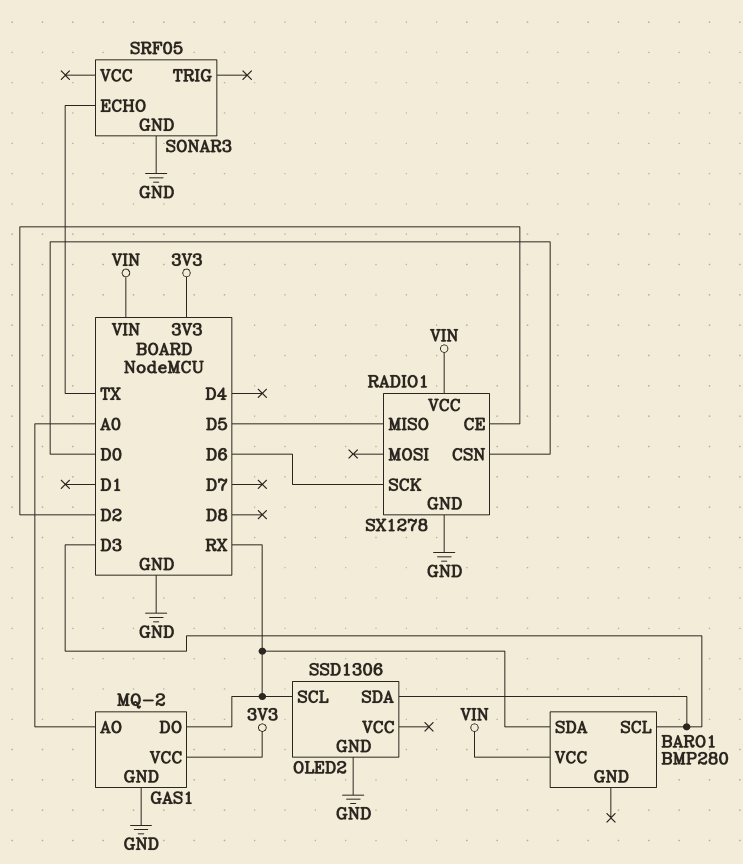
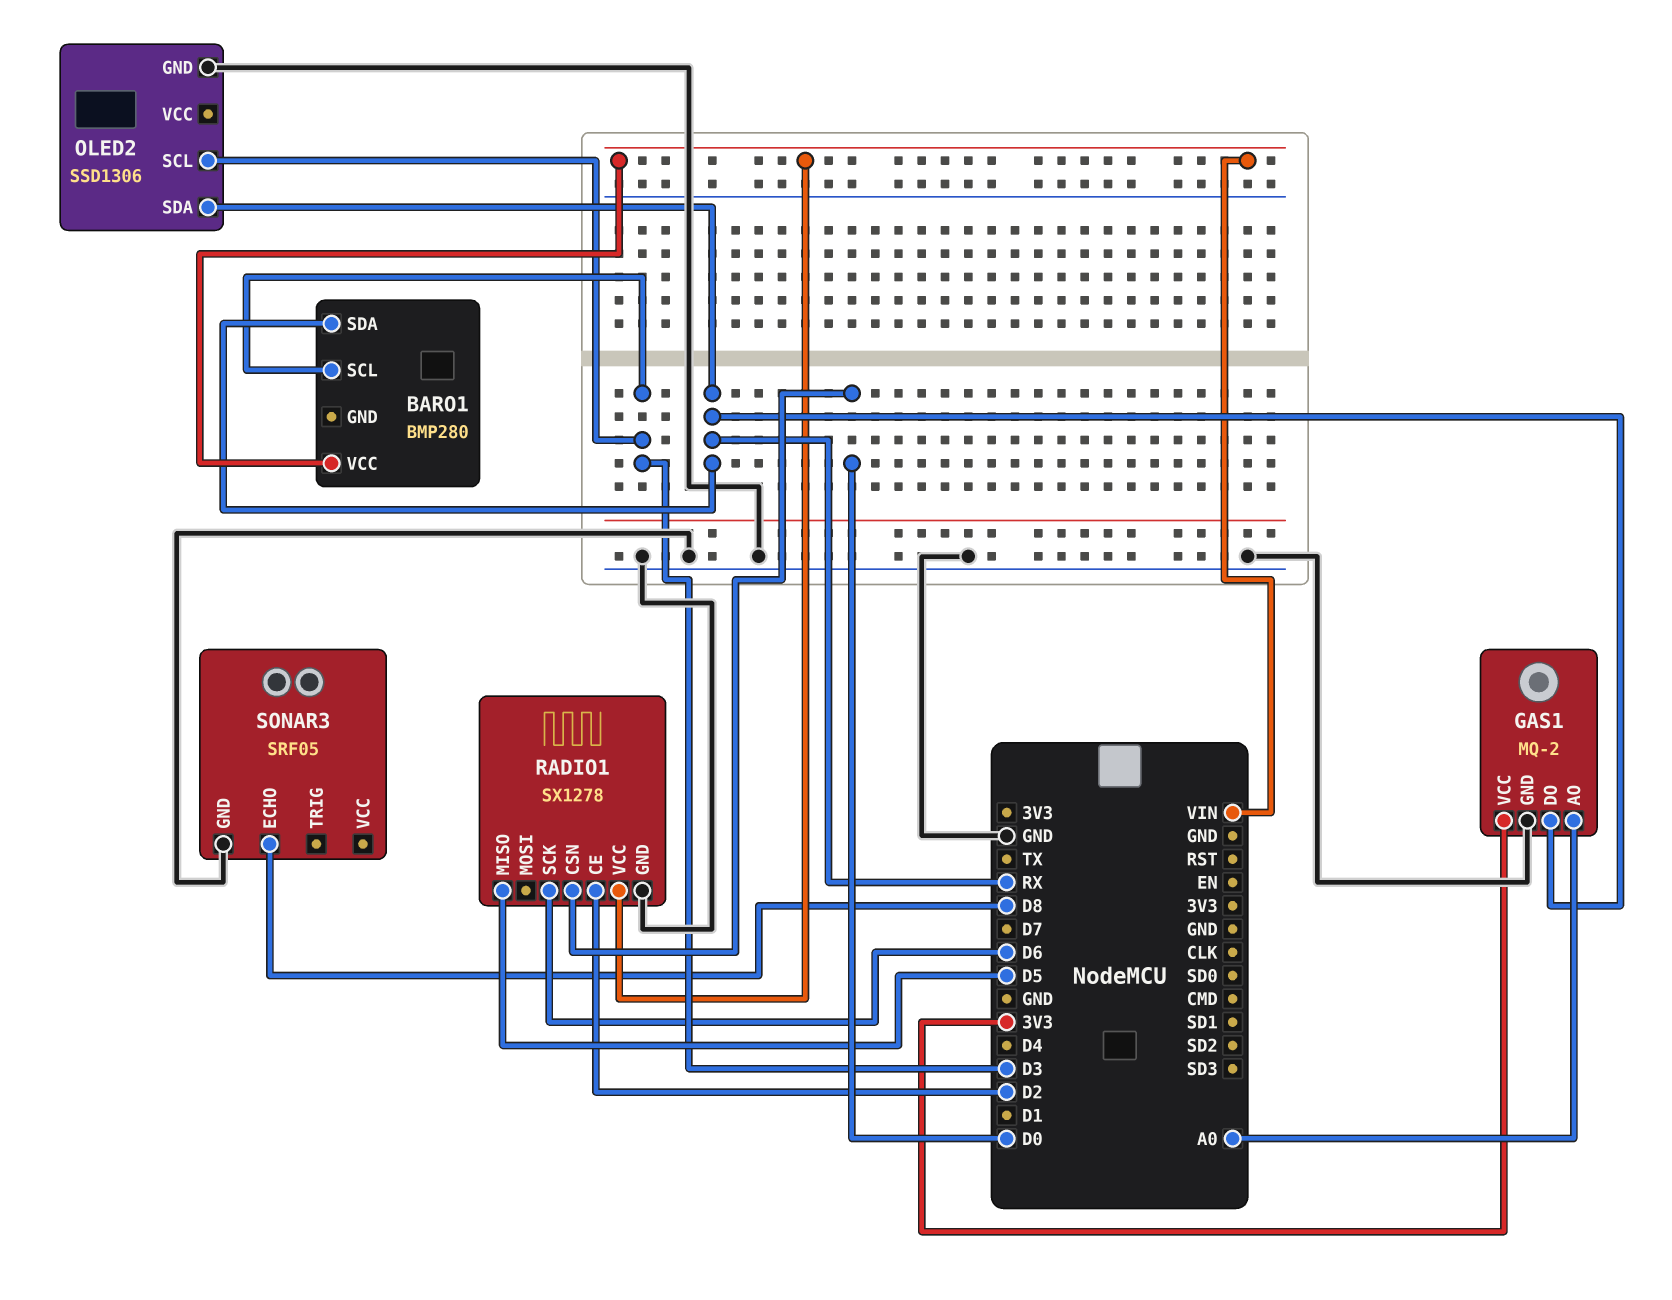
OLED2 pin SCL: RX -> D3
OLED2 pin SDA: D3 -> RX
SONAR3 pin ECHO: TX -> D8

